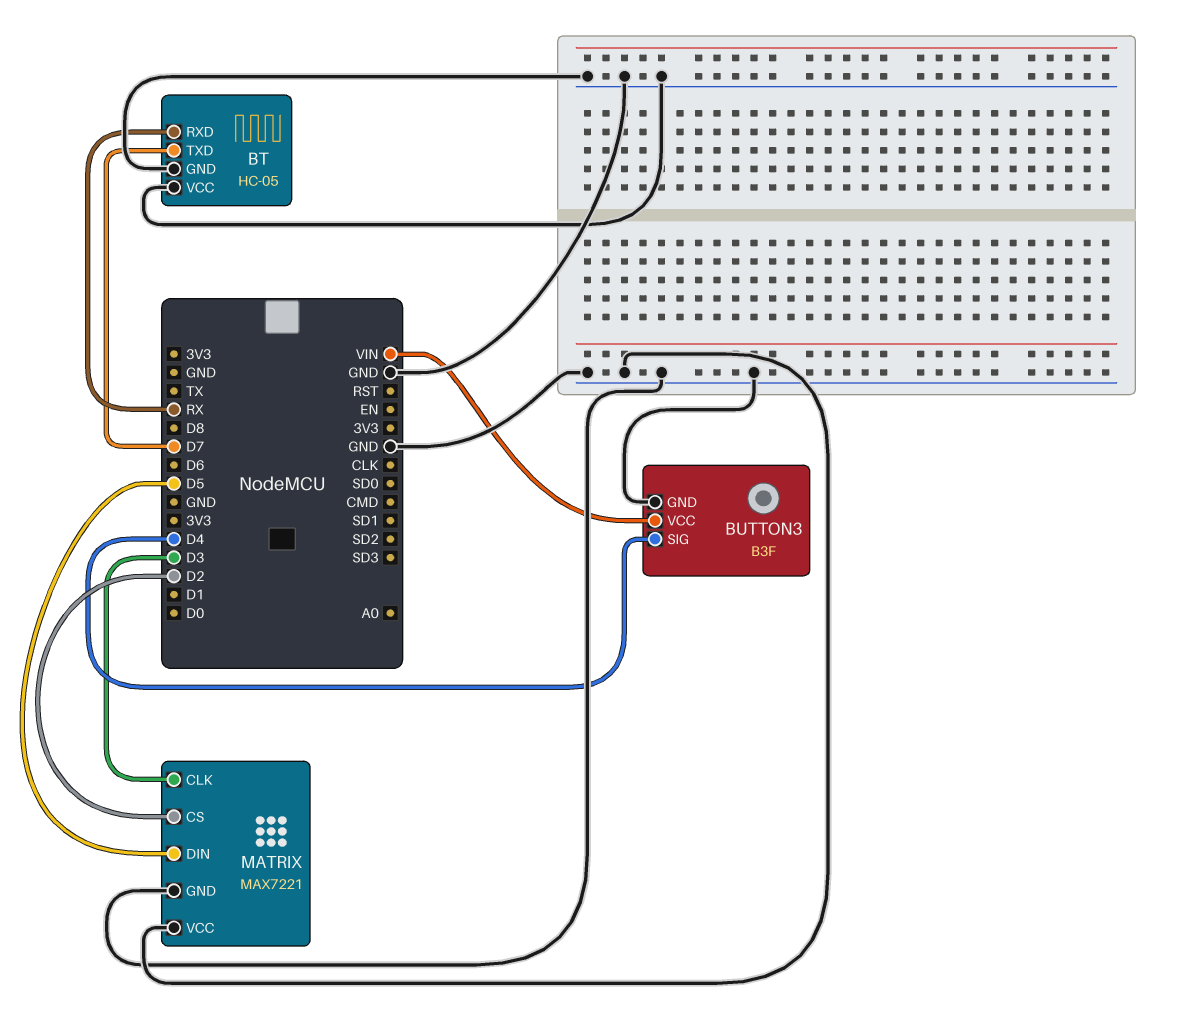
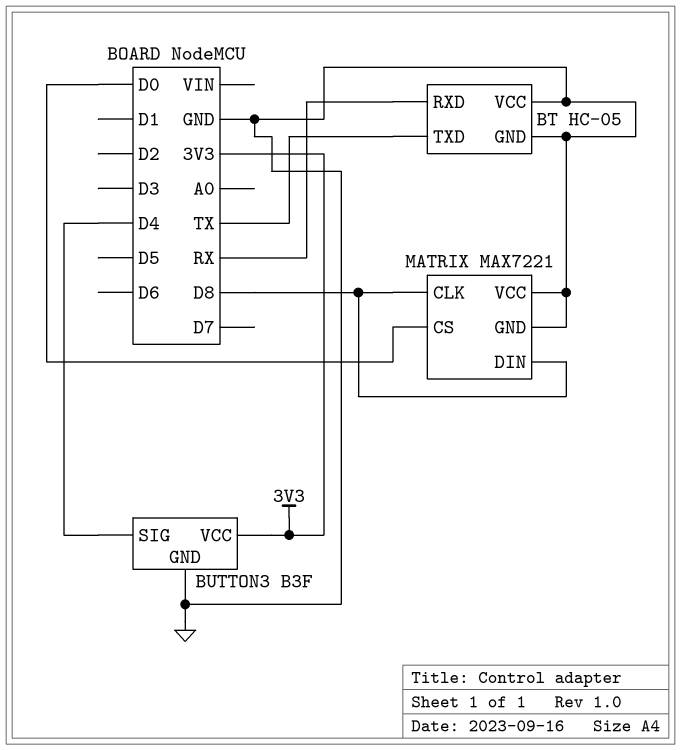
BT pin TXD: D7 -> TX
BUTTON3 pin VCC: VIN -> 3V3
MATRIX pin CLK: D3 -> D8
MATRIX pin CS: D2 -> D0
MATRIX pin DIN: D5 -> D8

